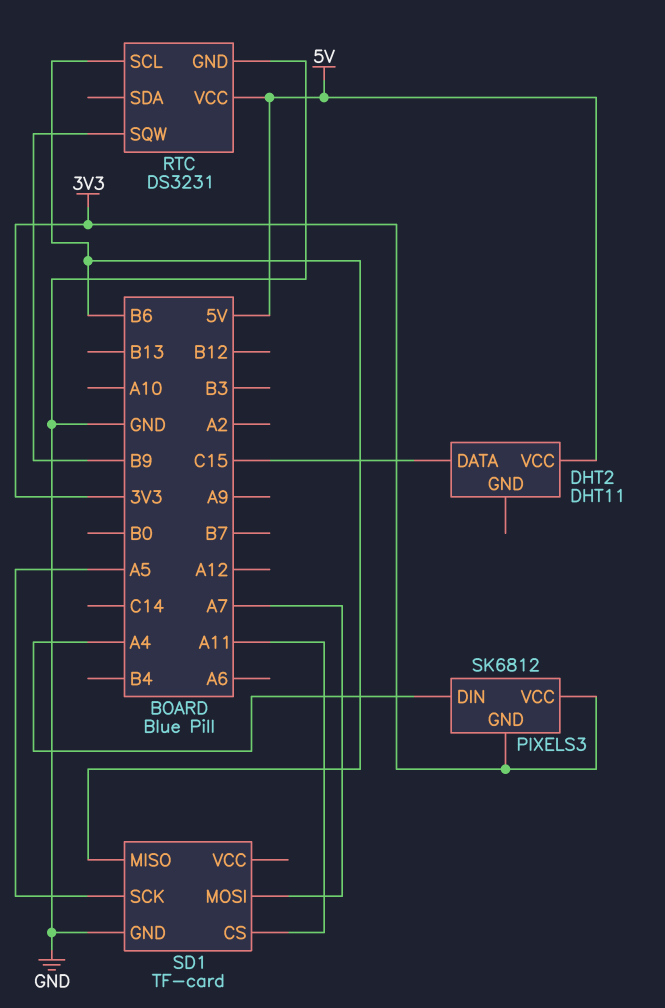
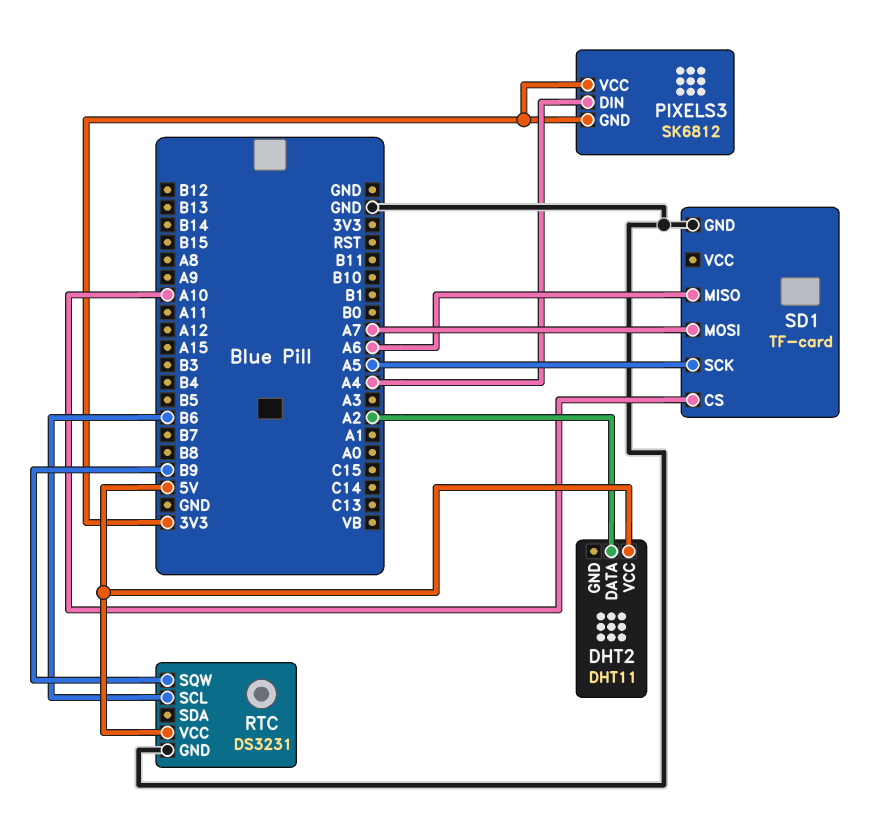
DHT2 pin DATA: C15 -> A2
SD1 pin CS: A11 -> A10
SD1 pin MISO: B6 -> A6

